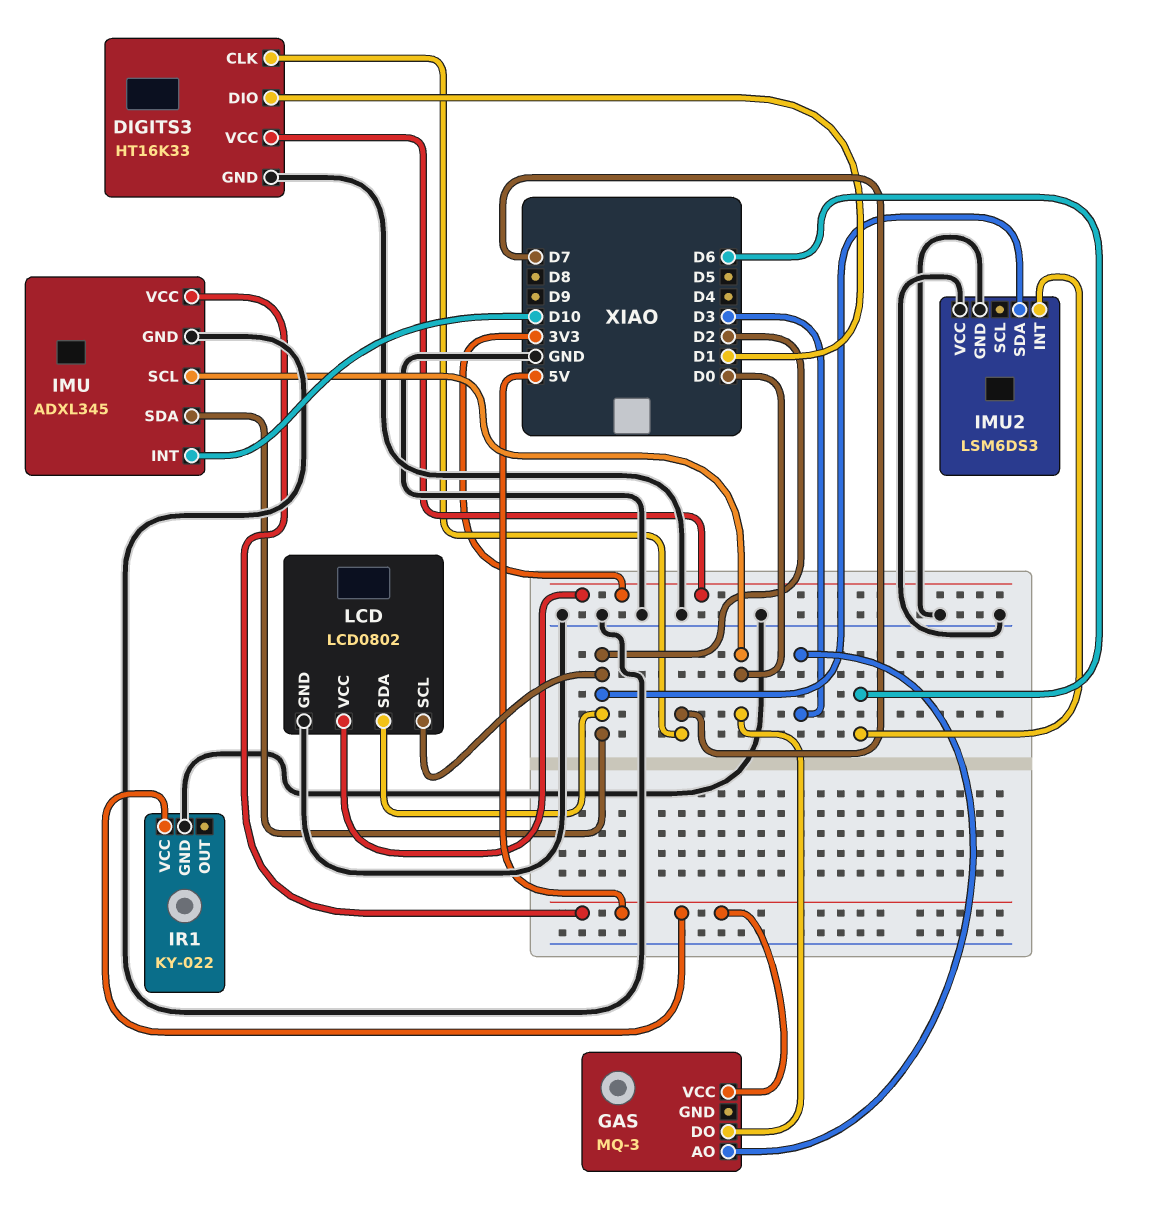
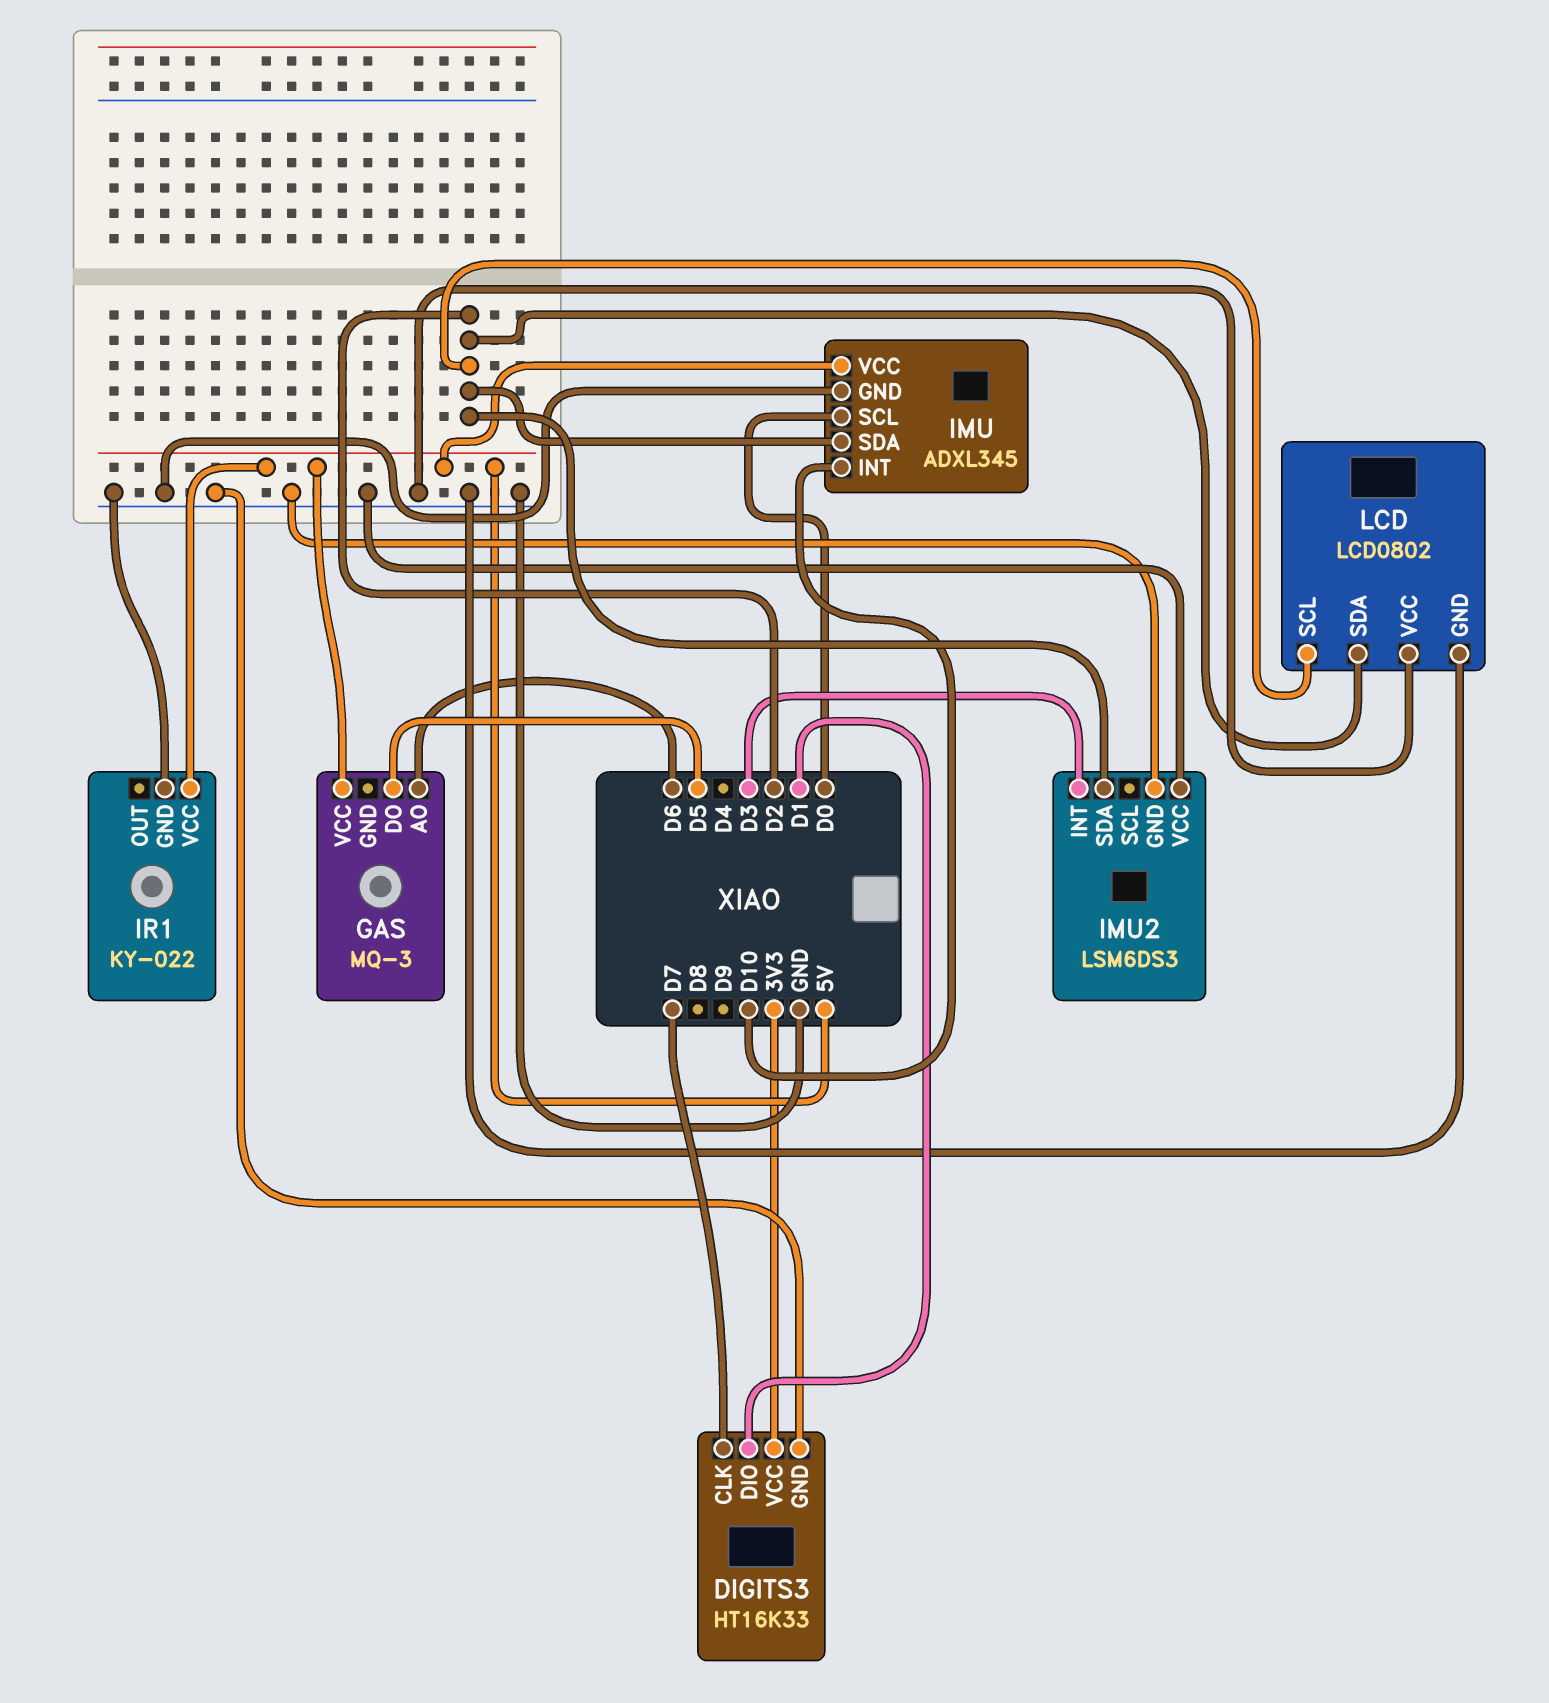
GAS pin AO: D3 -> D6
GAS pin DO: D0 -> D5
IMU2 pin INT: D6 -> D3
LCD pin VCC: 3V3 -> GND

